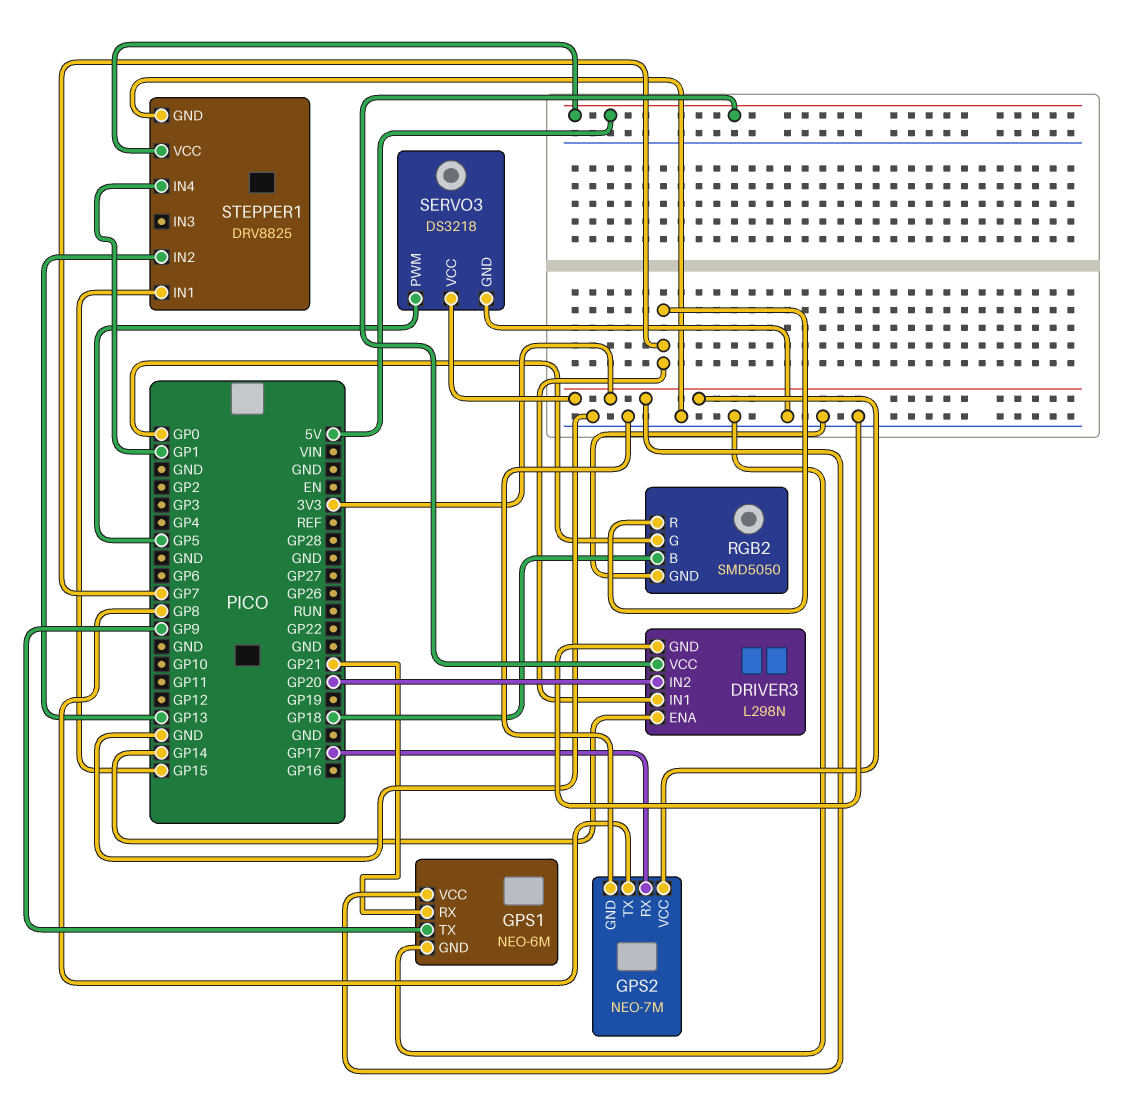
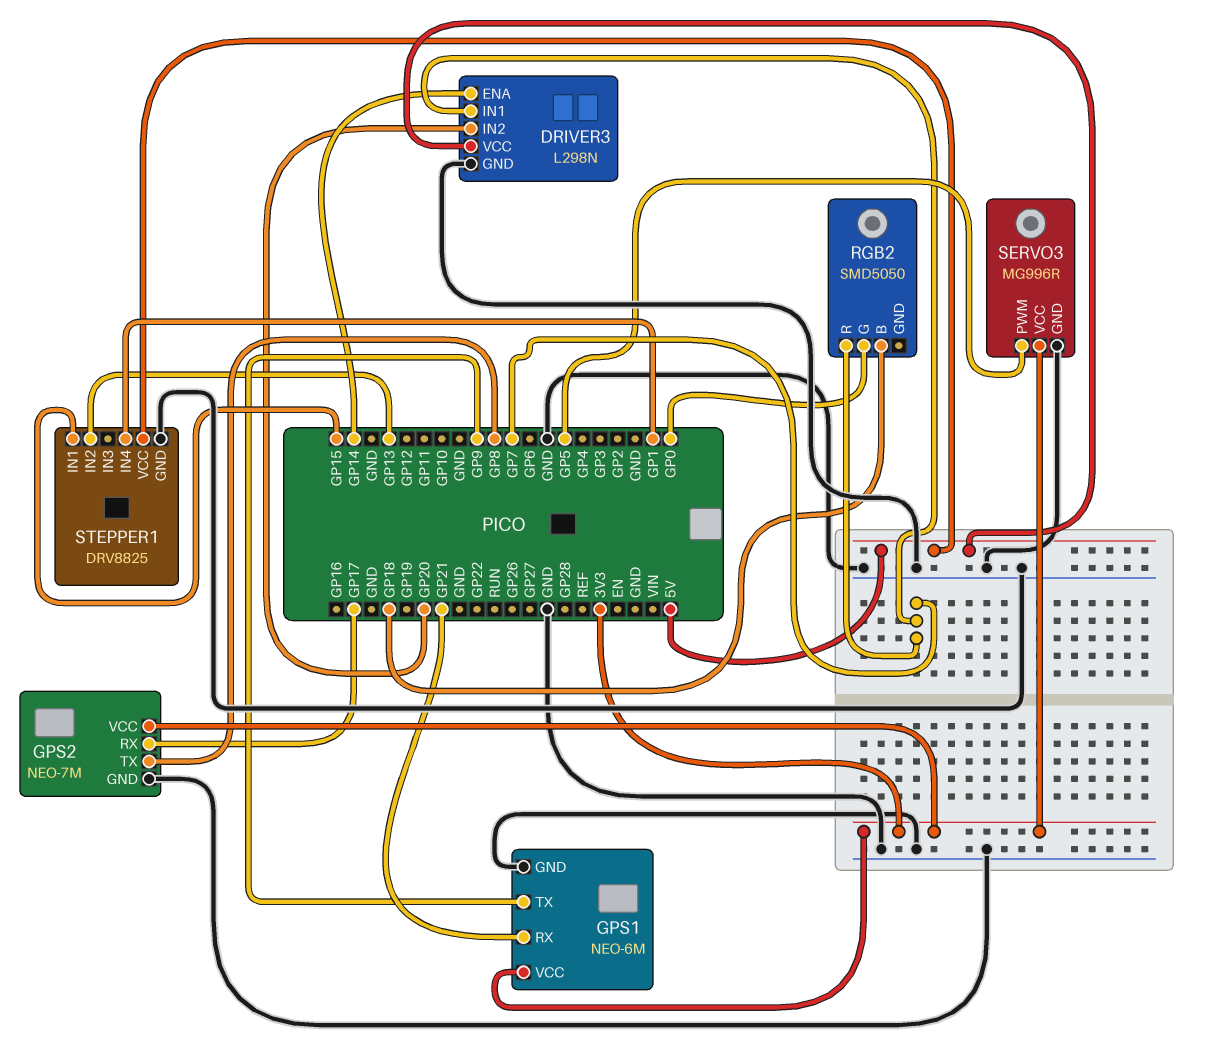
RGB2 pin GND: GND -> none
SERVO3: DS3218 -> MG996R

